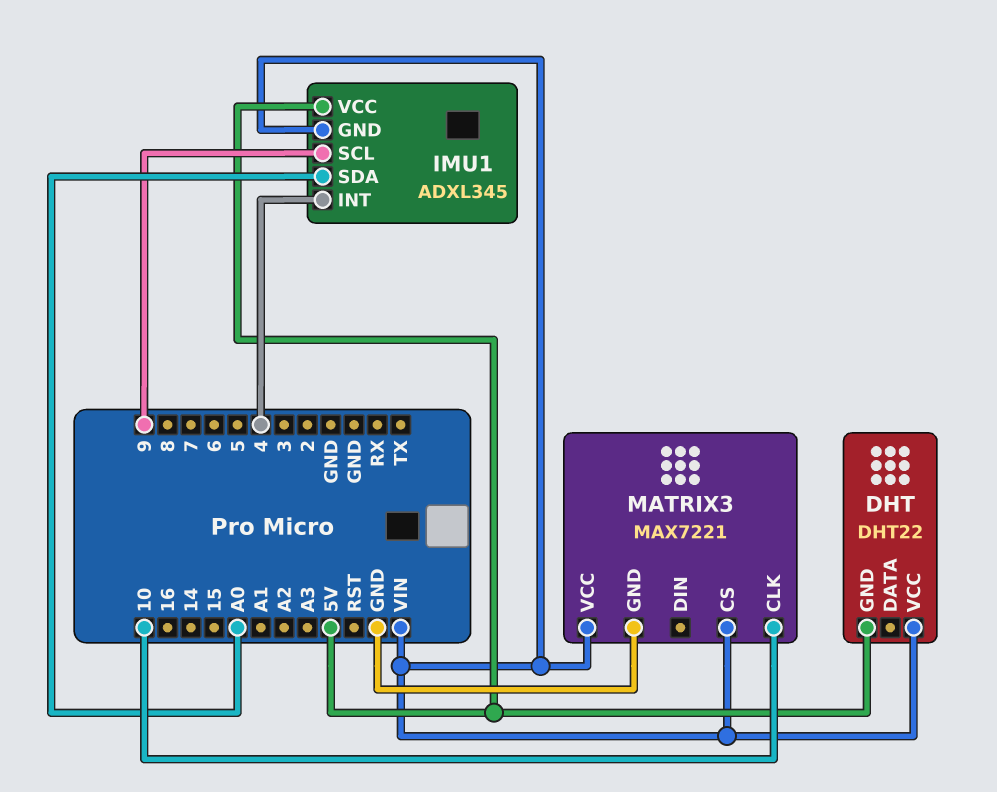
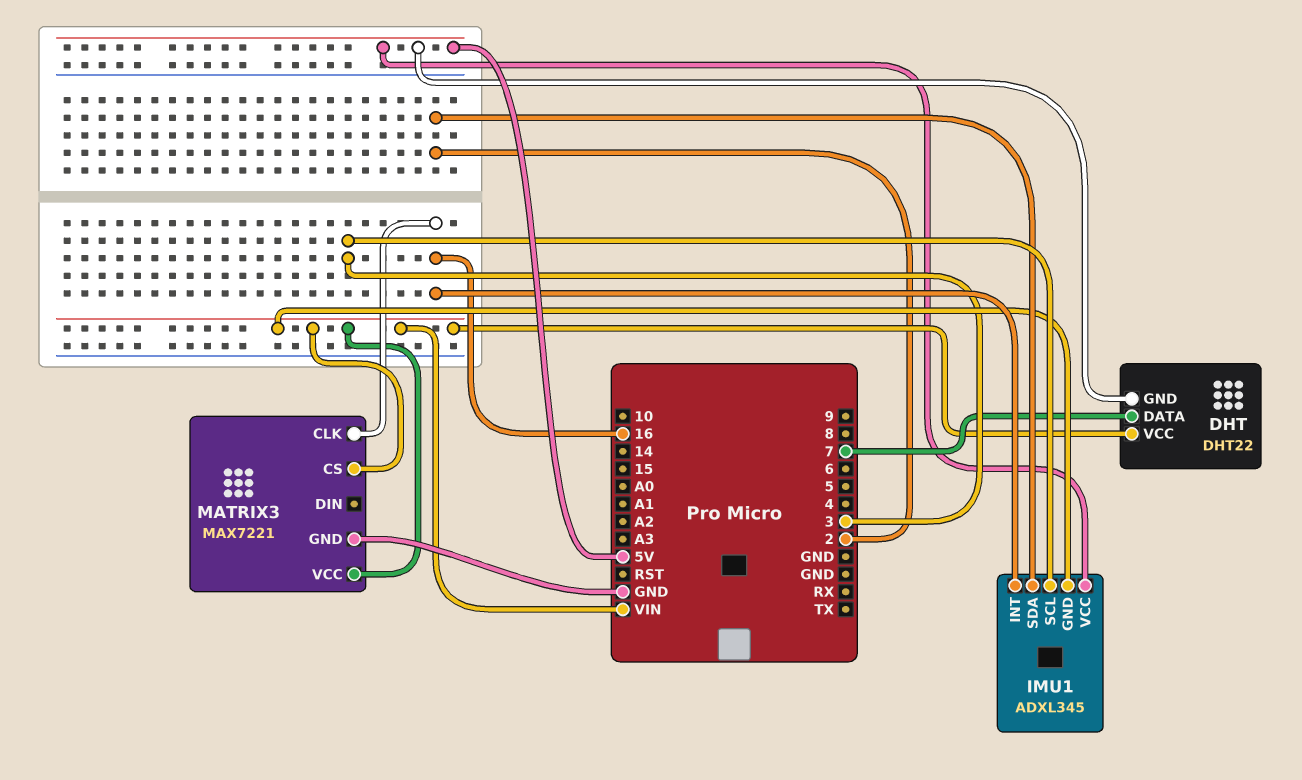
DHT pin DATA: none -> 7
IMU1 pin INT: 4 -> 16
IMU1 pin SCL: 9 -> 3
IMU1 pin SDA: A0 -> 2
MATRIX3 pin CLK: 10 -> 16

